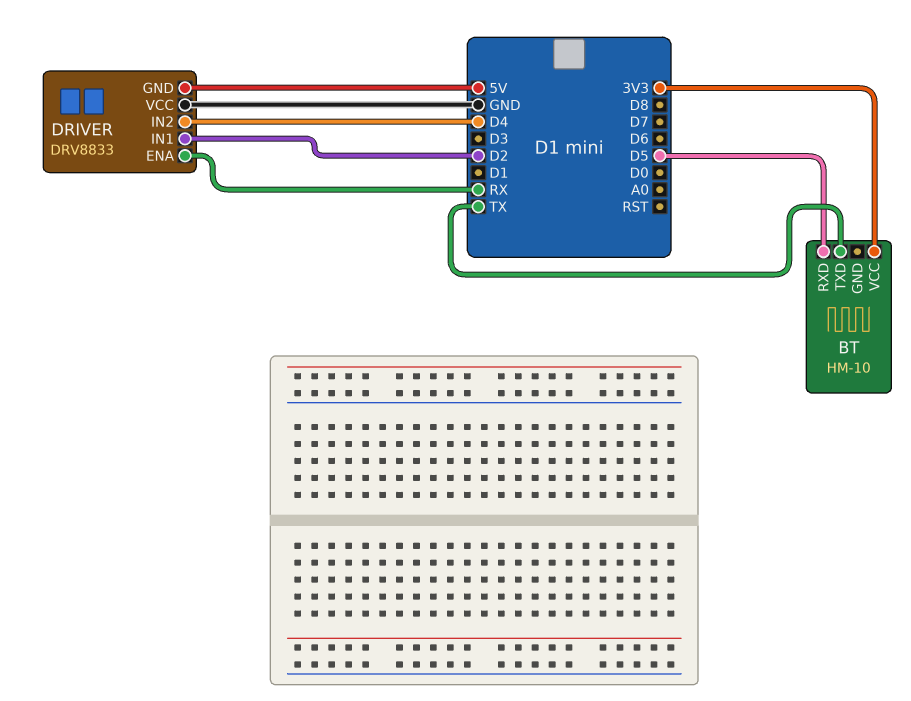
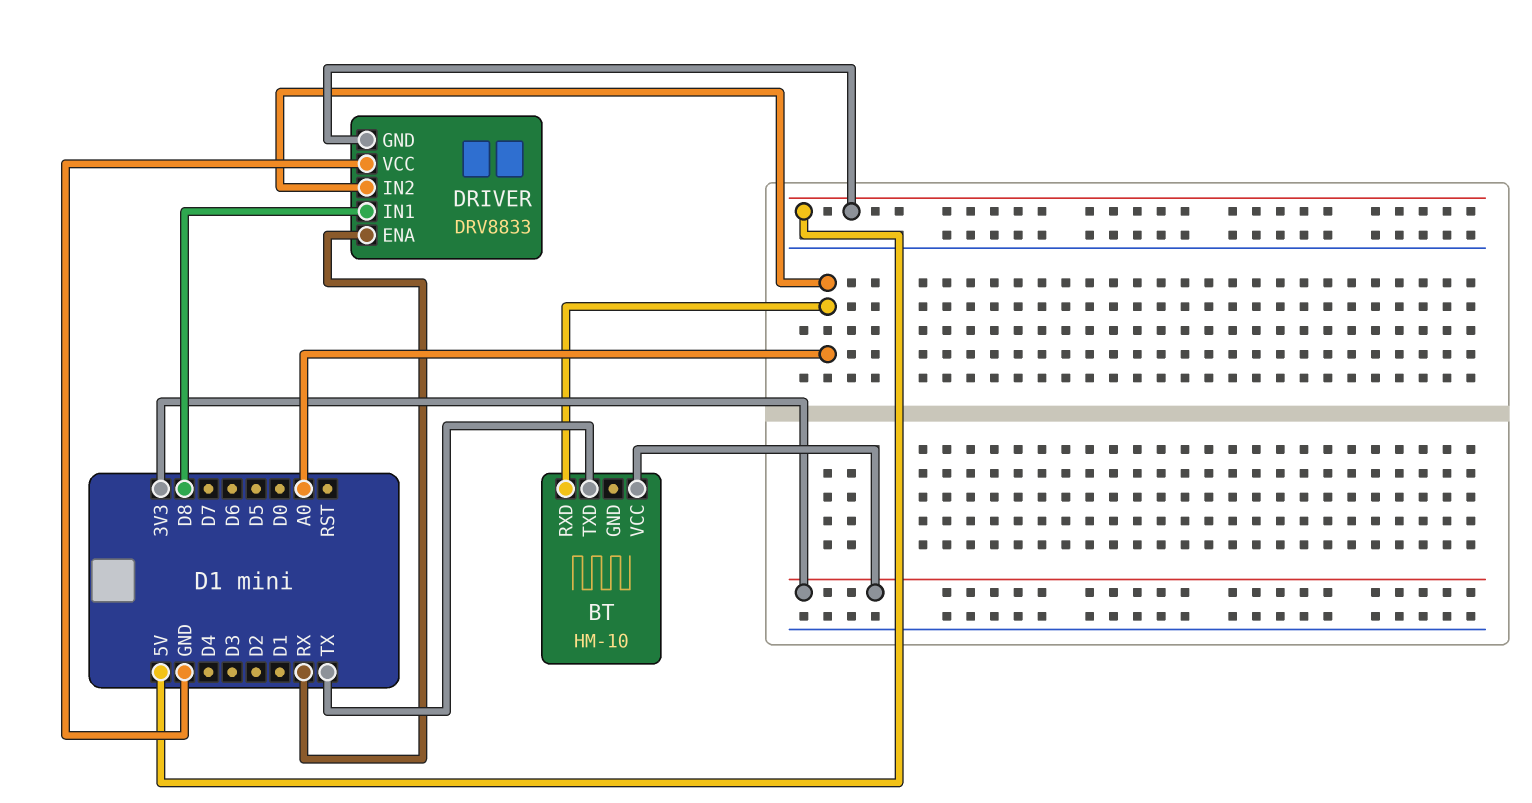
BT pin RXD: D5 -> A0
DRIVER pin IN1: D2 -> D8
DRIVER pin IN2: D4 -> A0

